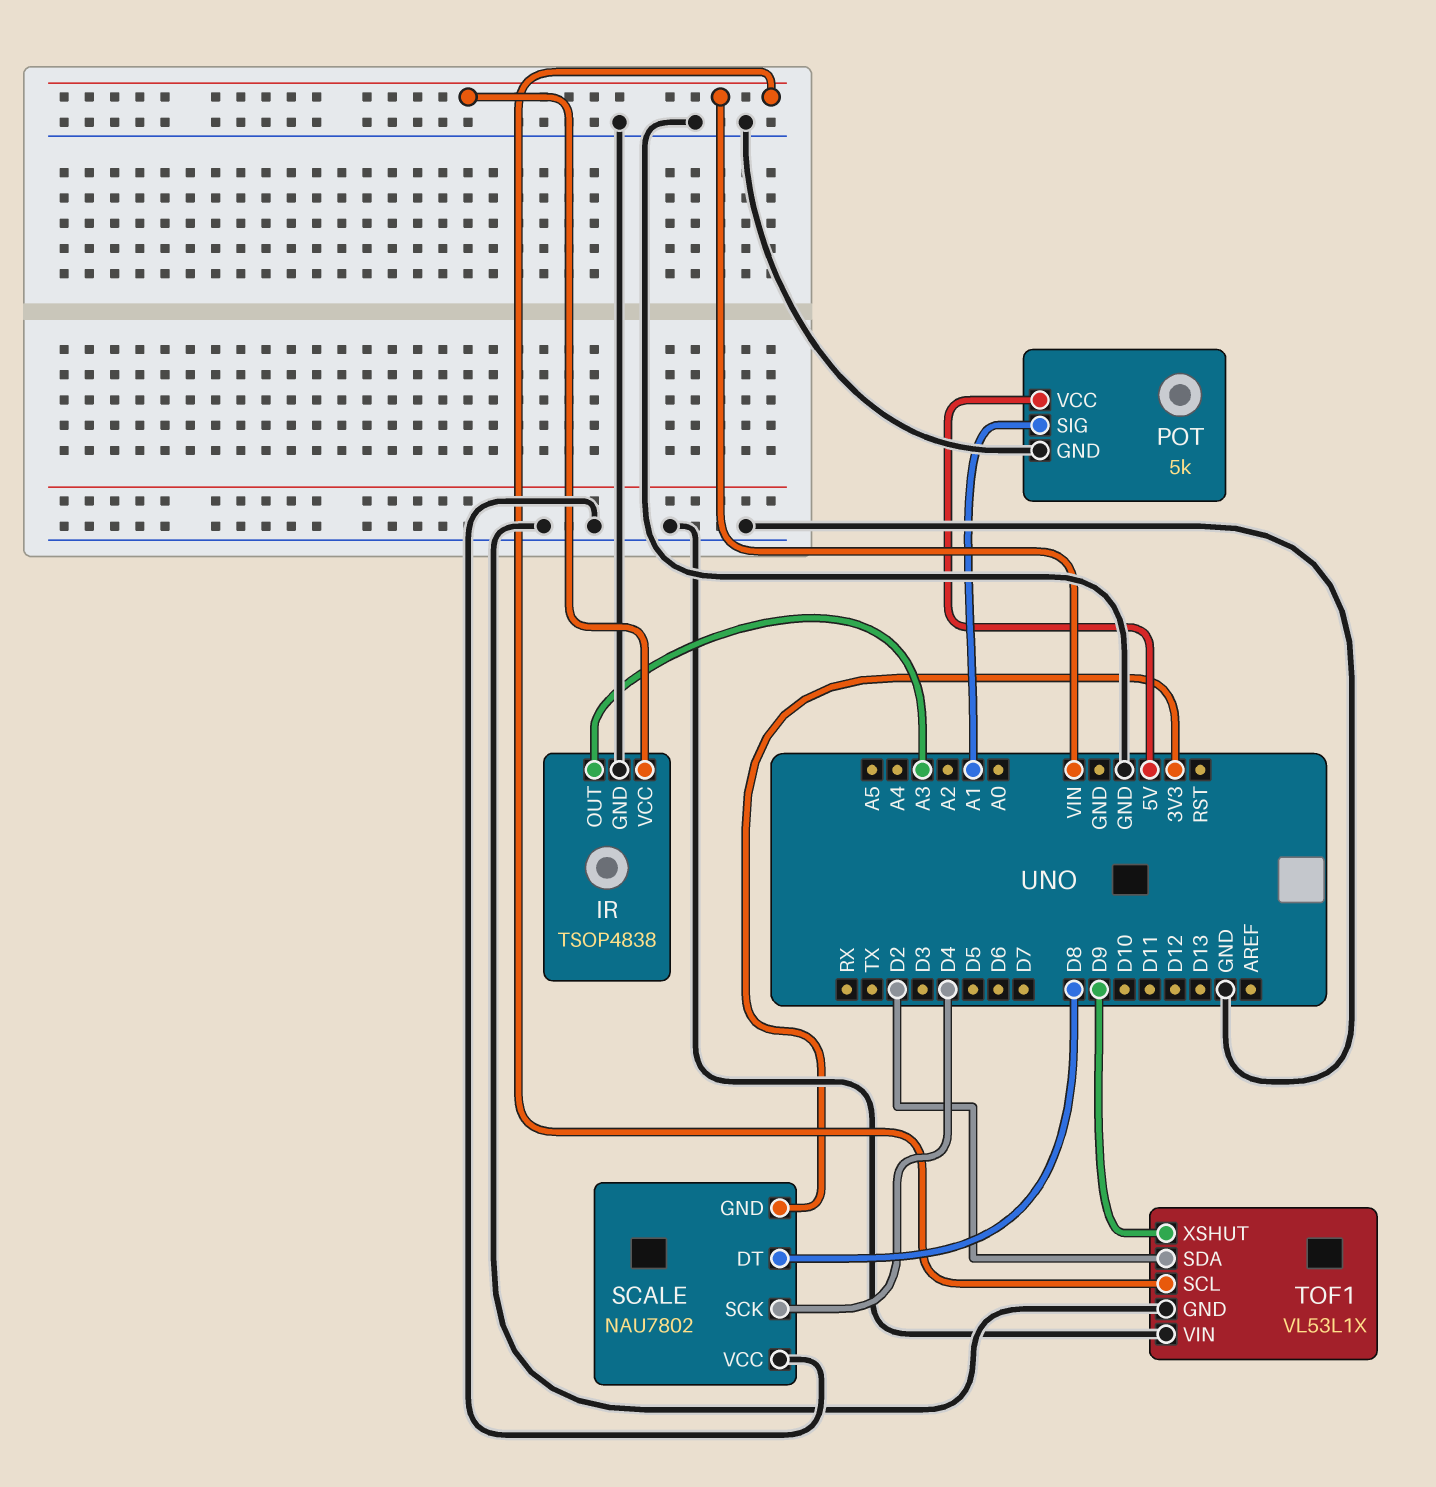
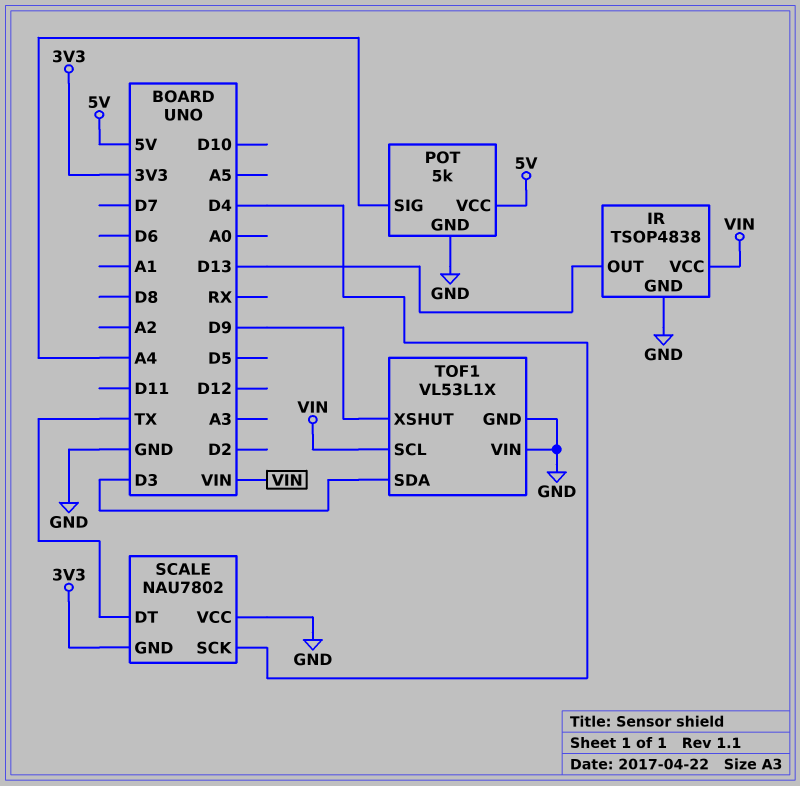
IR pin OUT: A3 -> D13
POT pin SIG: A1 -> A4
SCALE pin DT: D8 -> TX
TOF1 pin SDA: D2 -> D3

